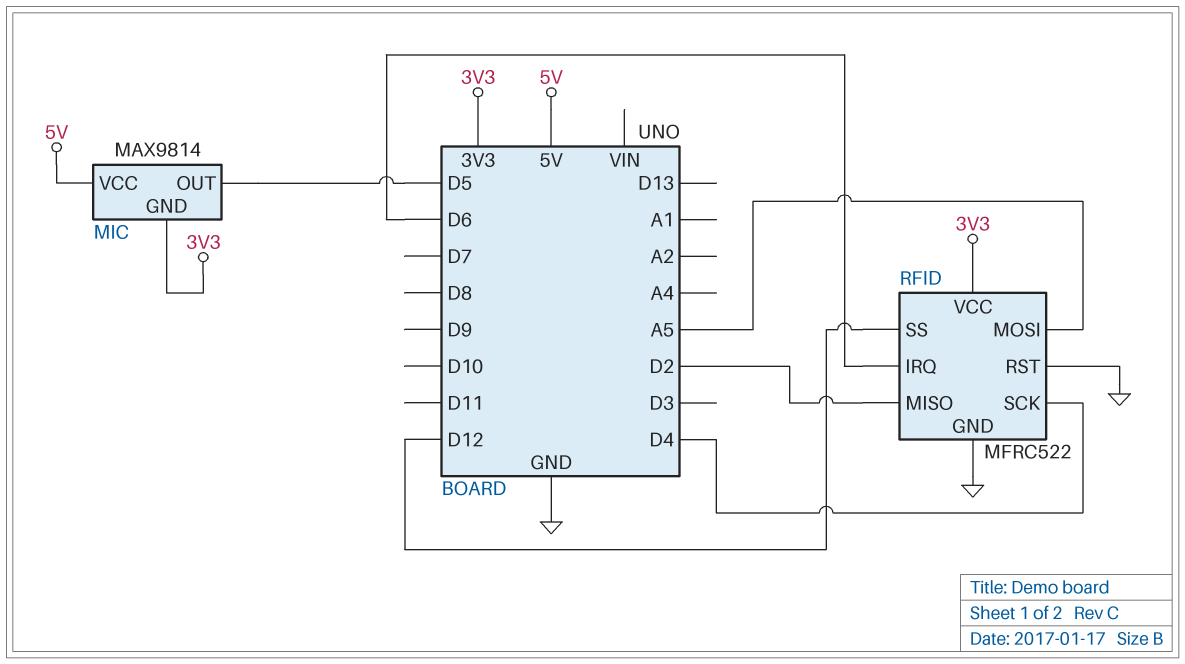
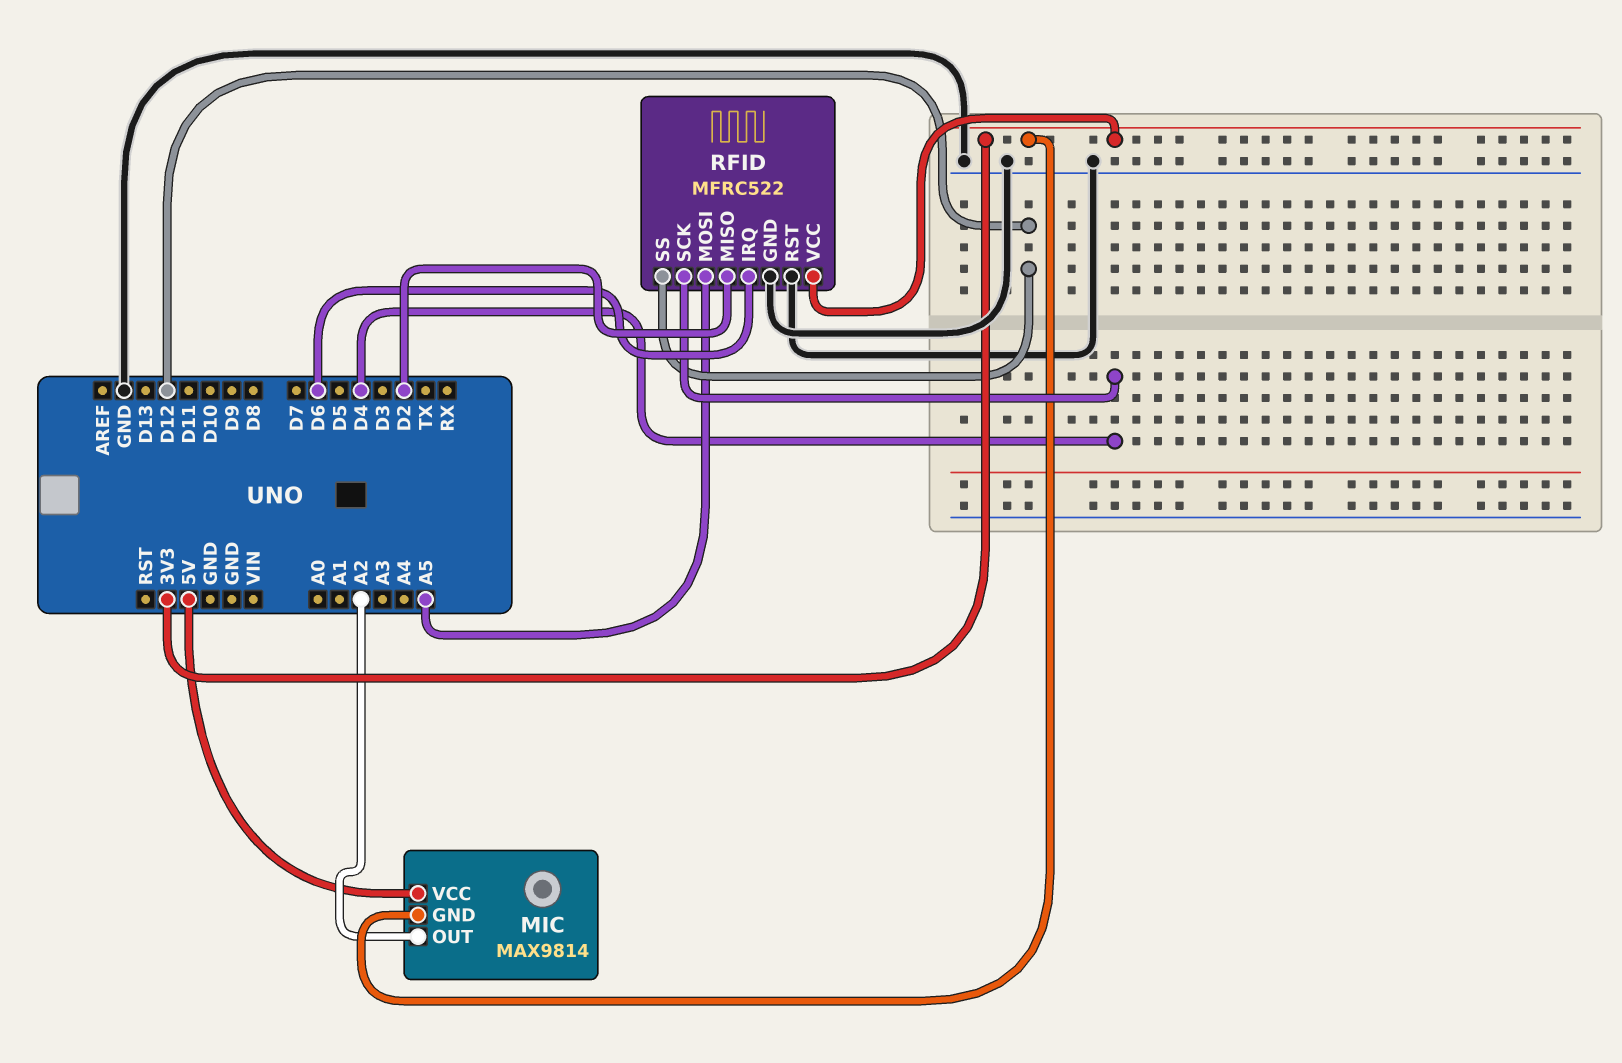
MIC pin OUT: D5 -> A2

